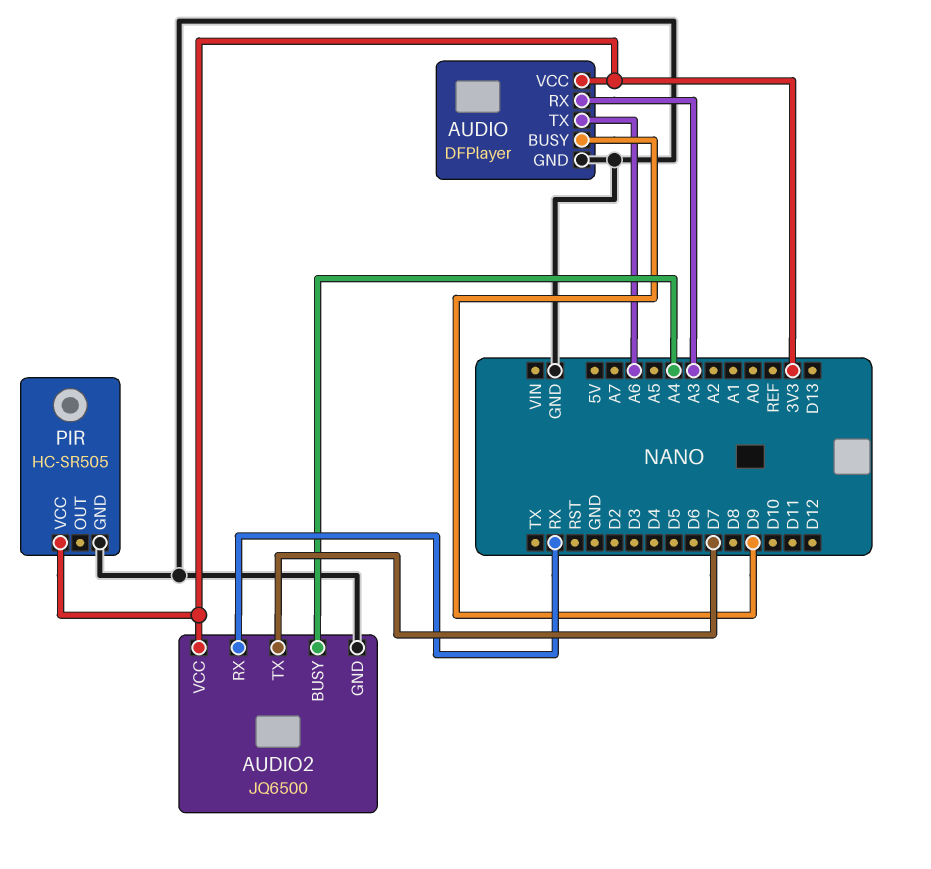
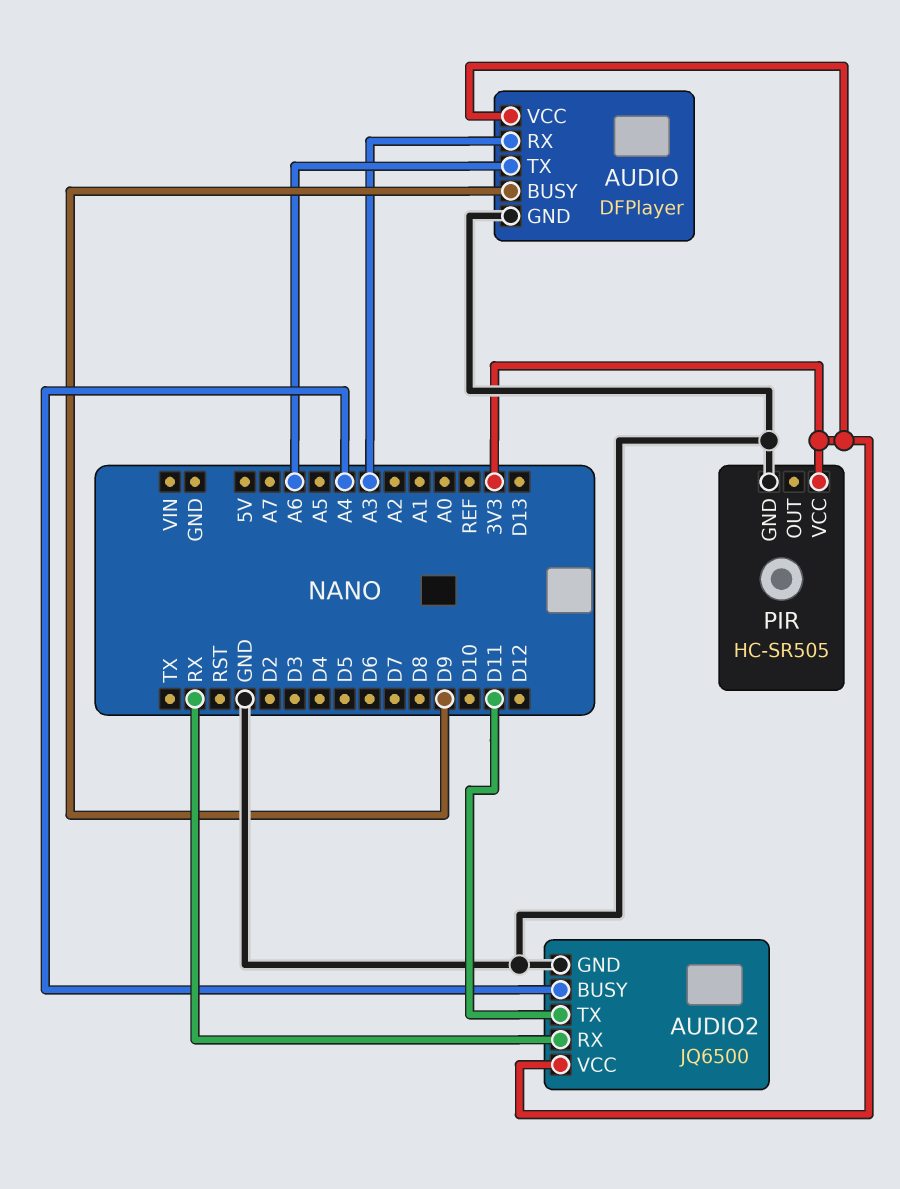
AUDIO2 pin TX: D7 -> D11

